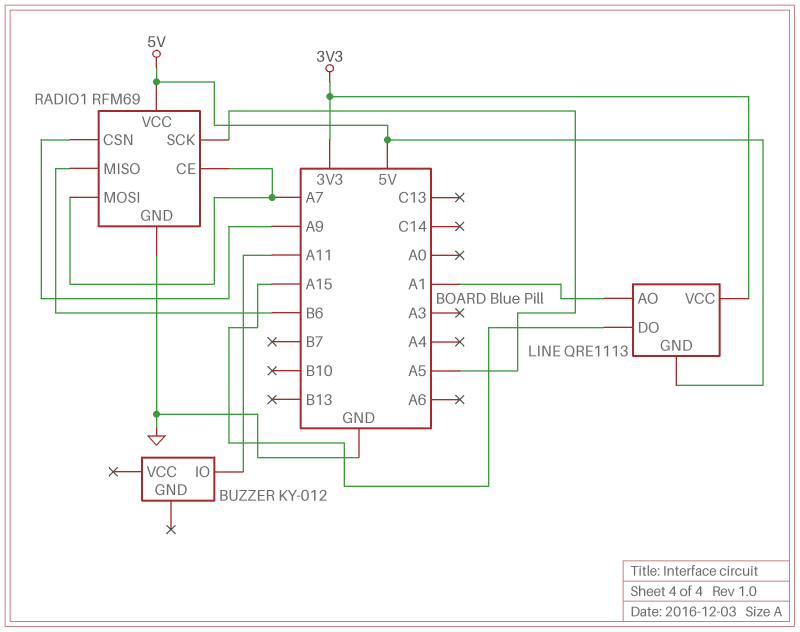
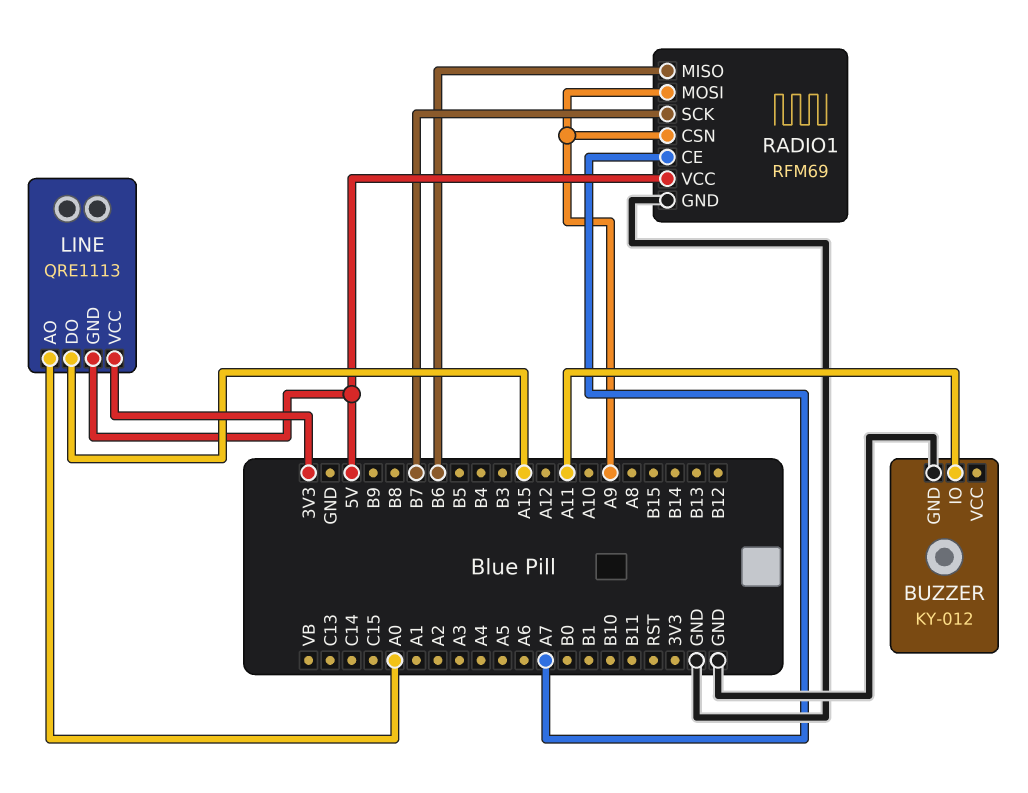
BUZZER pin GND: none -> GND
LINE pin AO: A1 -> A0
RADIO1 pin MOSI: A7 -> A9
RADIO1 pin SCK: A5 -> B7

